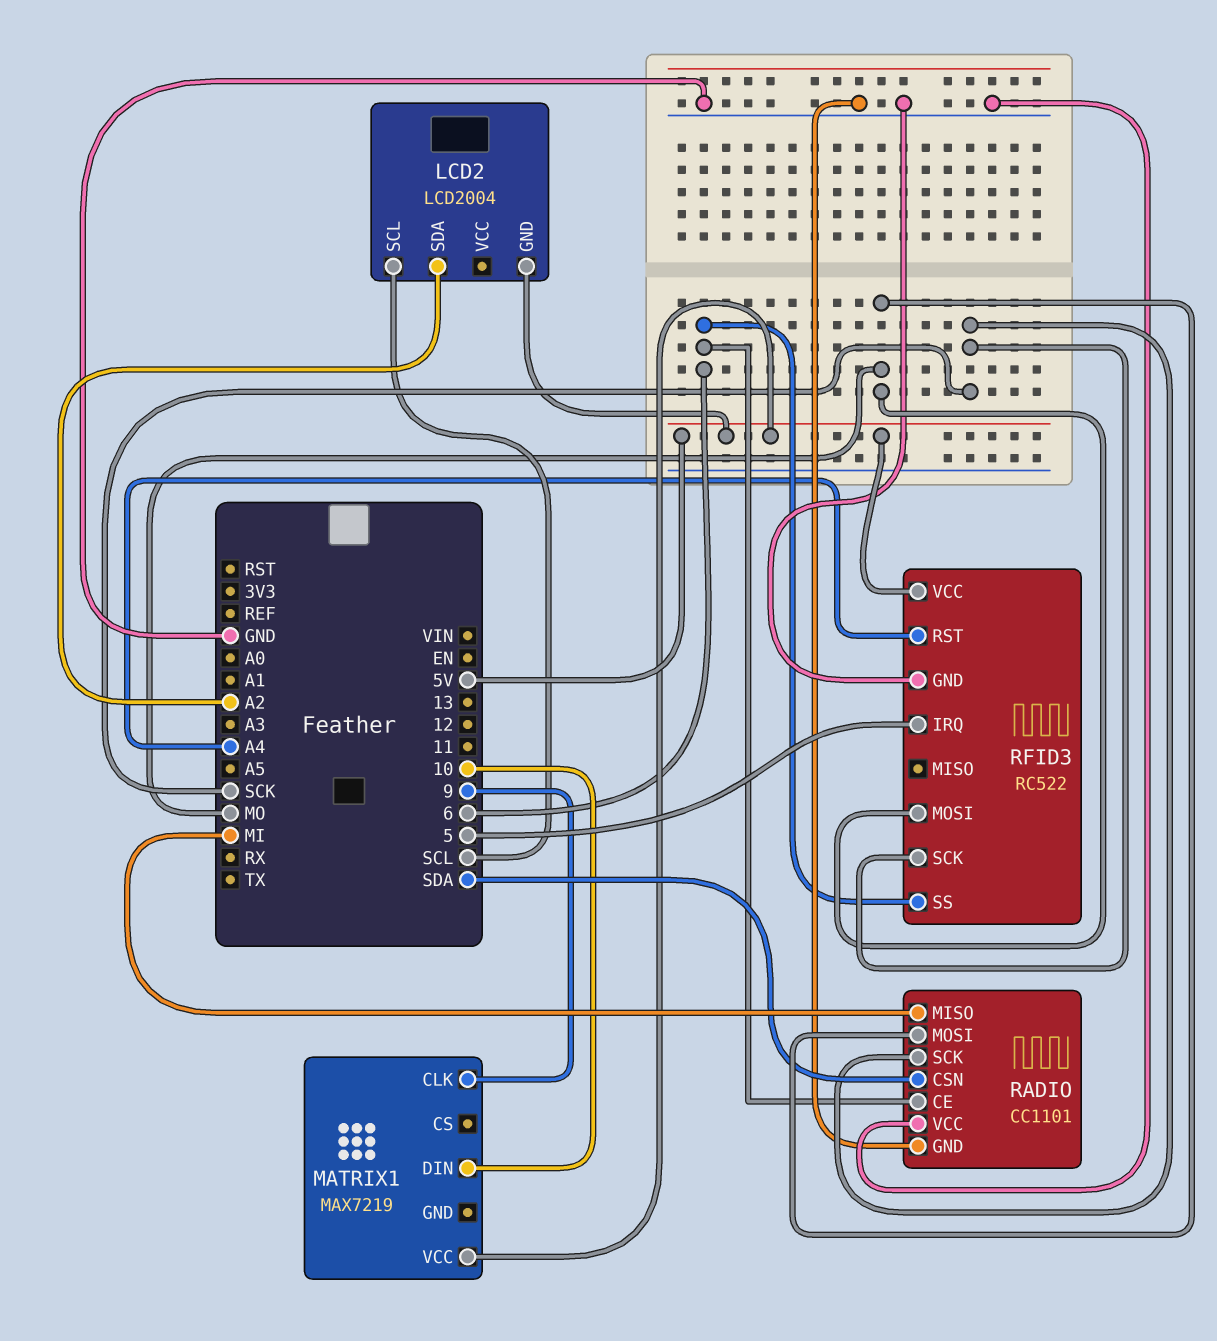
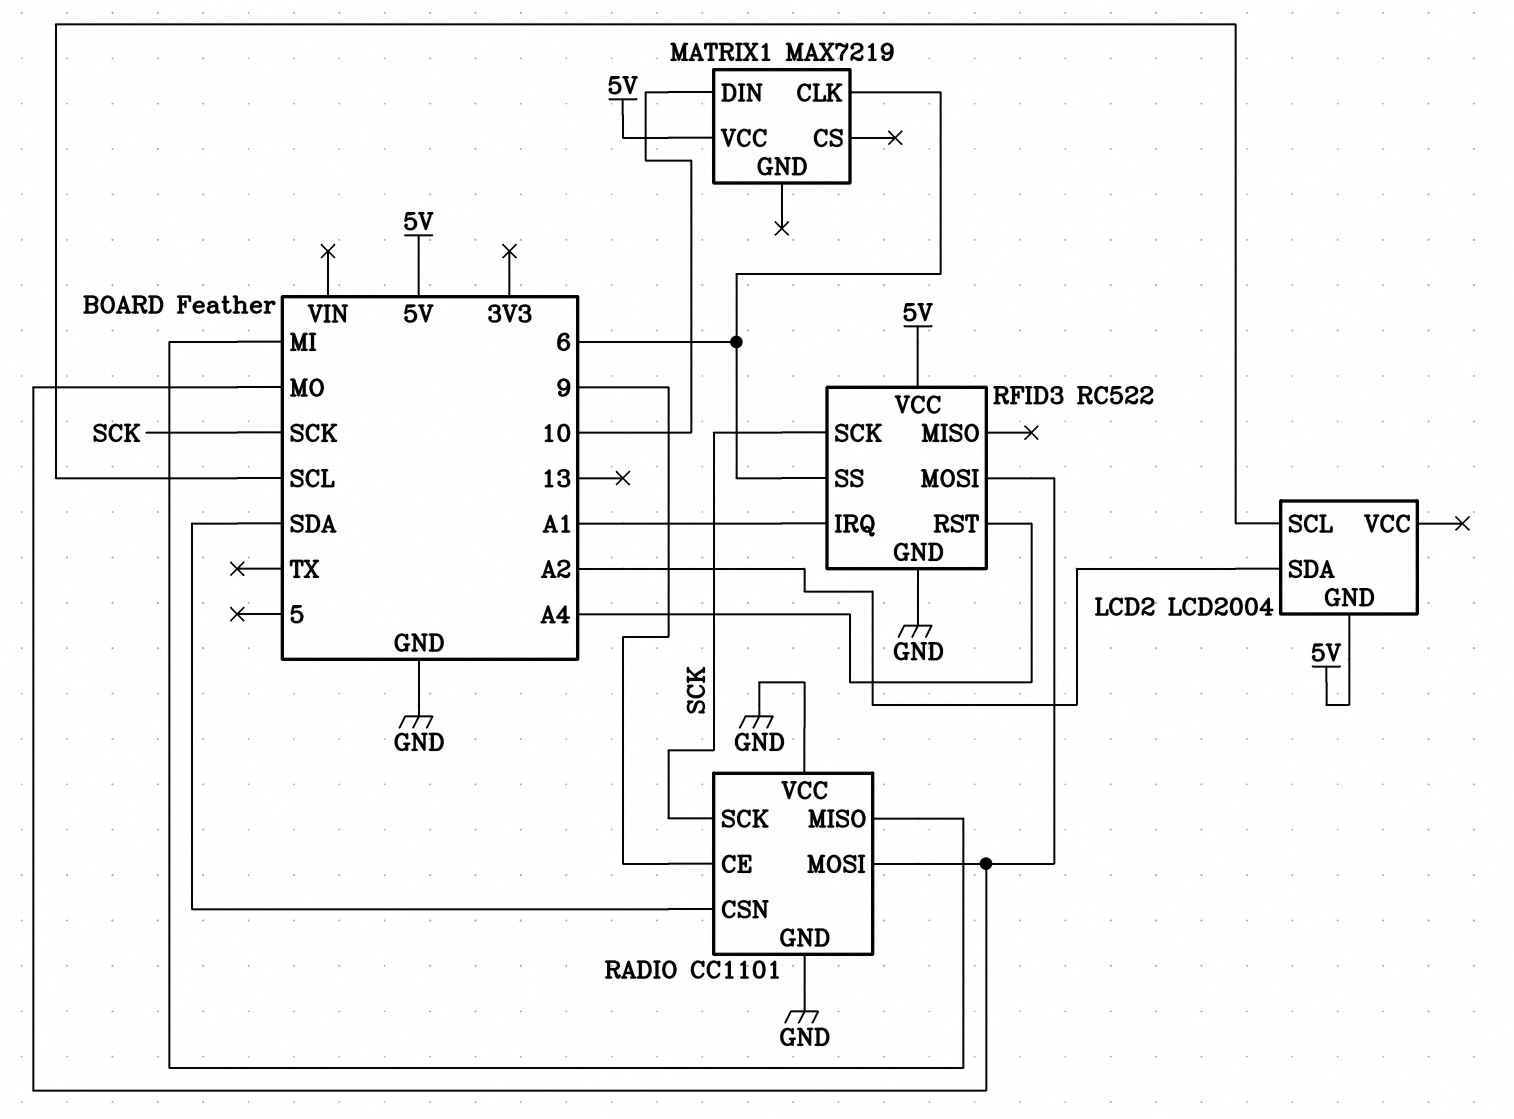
MATRIX1 pin CLK: 9 -> 6
RADIO pin CE: 6 -> 9
RFID3 pin IRQ: 5 -> A1

